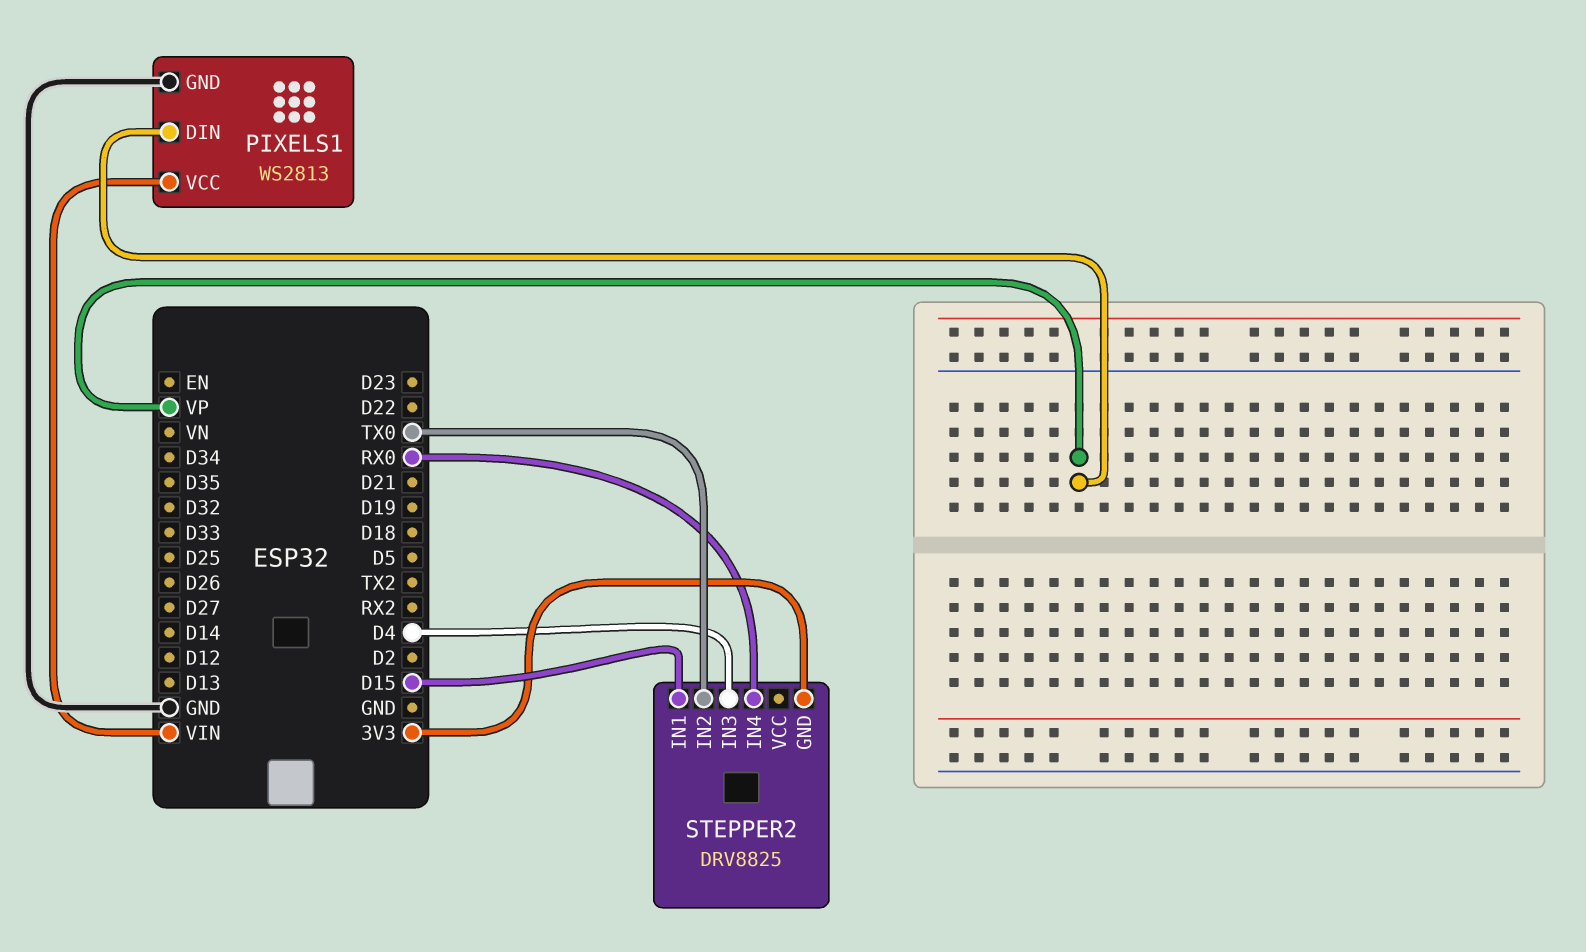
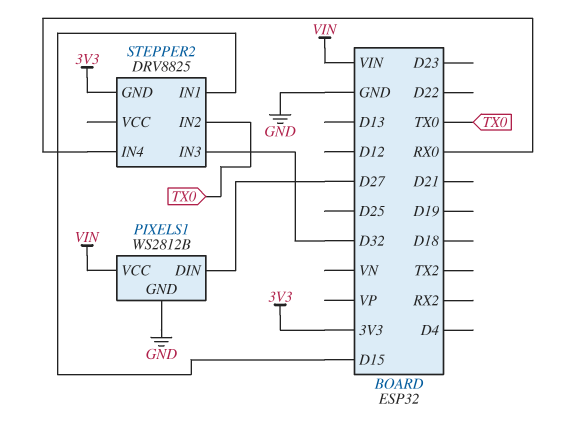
PIXELS1: WS2813 -> WS2812B
PIXELS1 pin DIN: VP -> D27
STEPPER2 pin IN3: D4 -> D32

